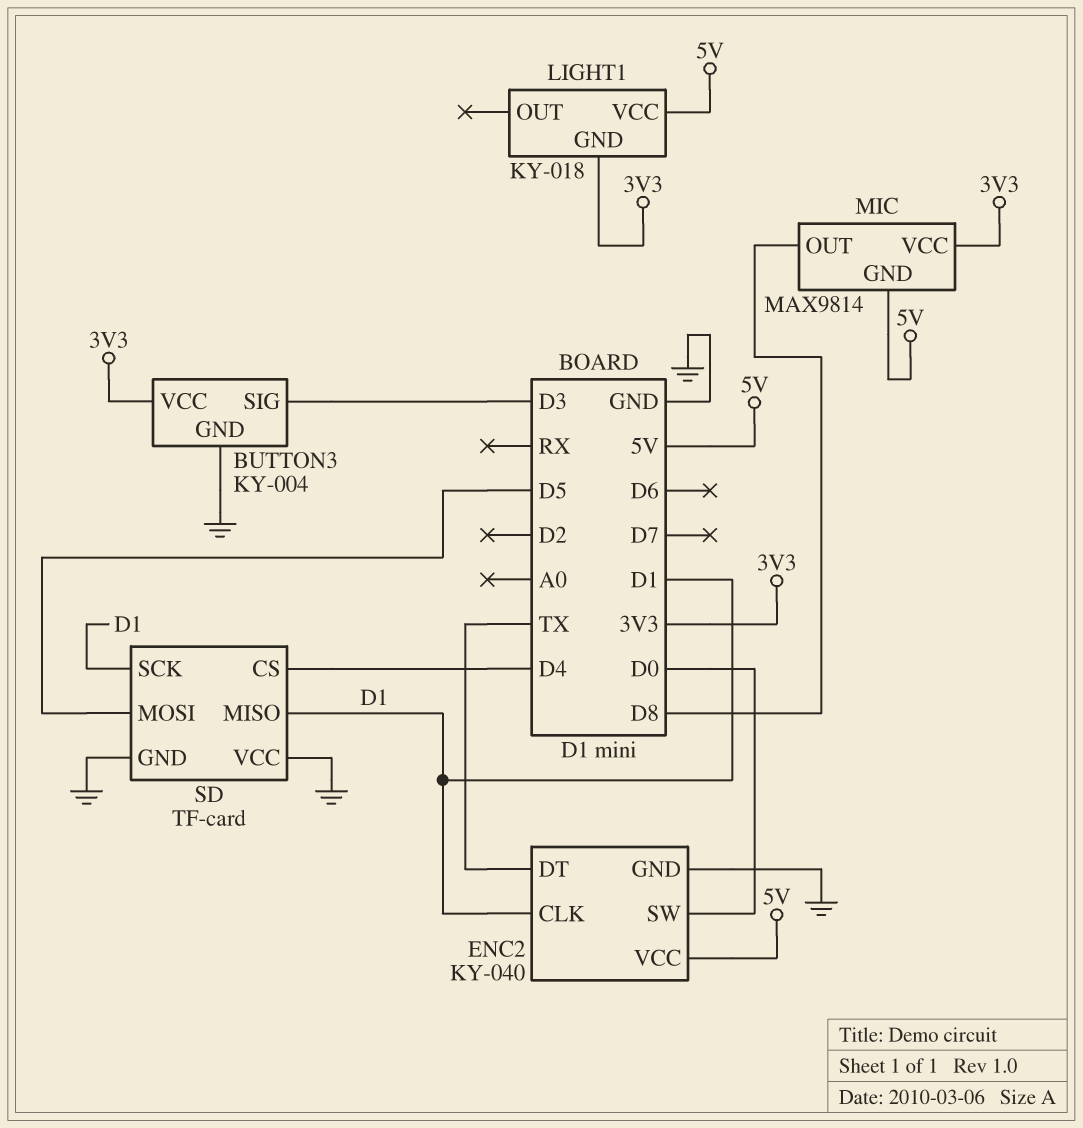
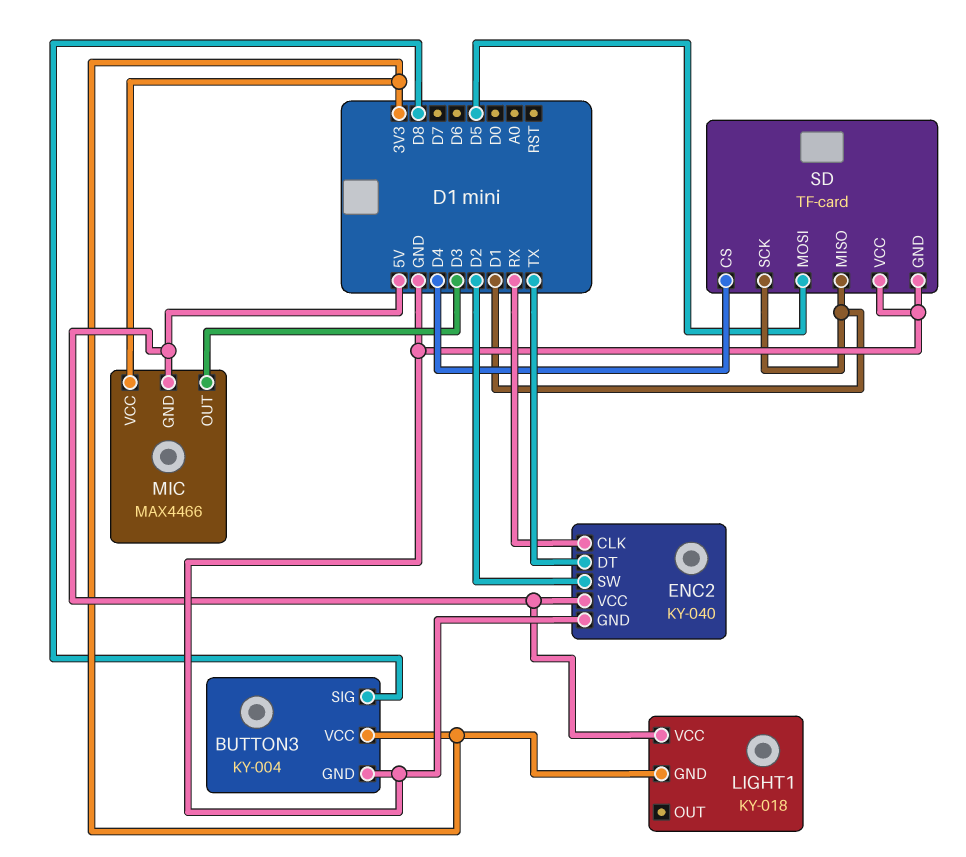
BUTTON3 pin SIG: D3 -> D8
ENC2 pin CLK: D1 -> RX
ENC2 pin SW: D0 -> D2
MIC: MAX9814 -> MAX4466
MIC pin OUT: D8 -> D3

